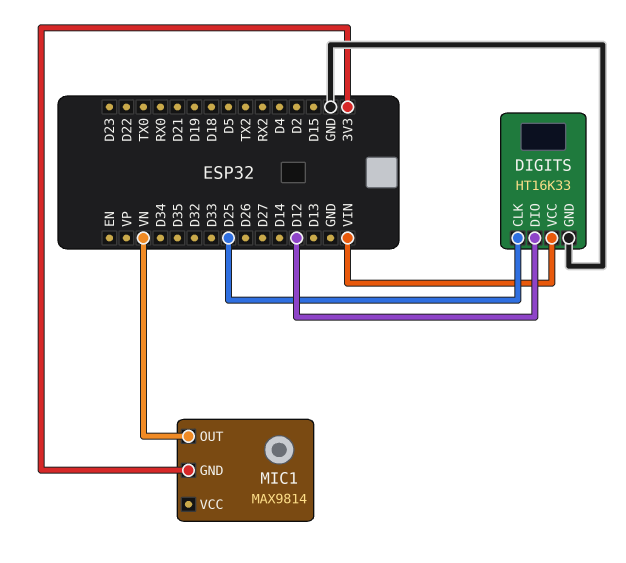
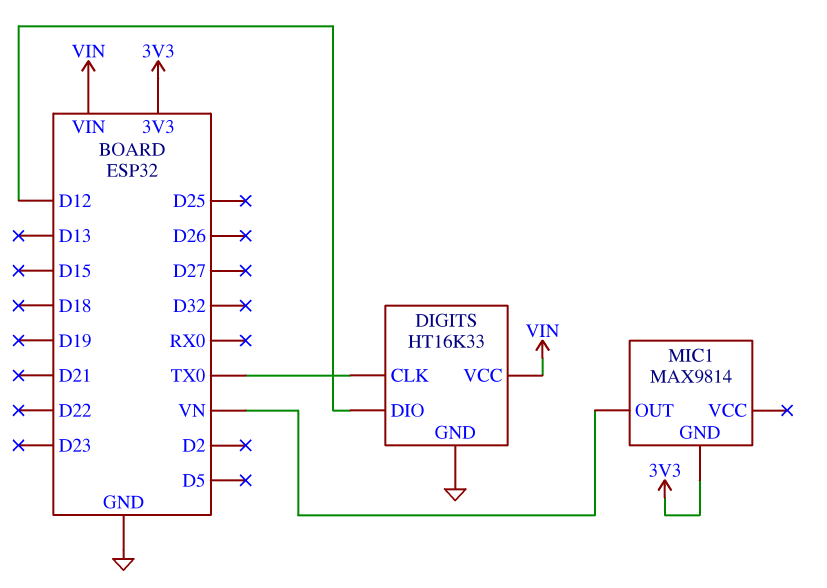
DIGITS pin CLK: D25 -> TX0

